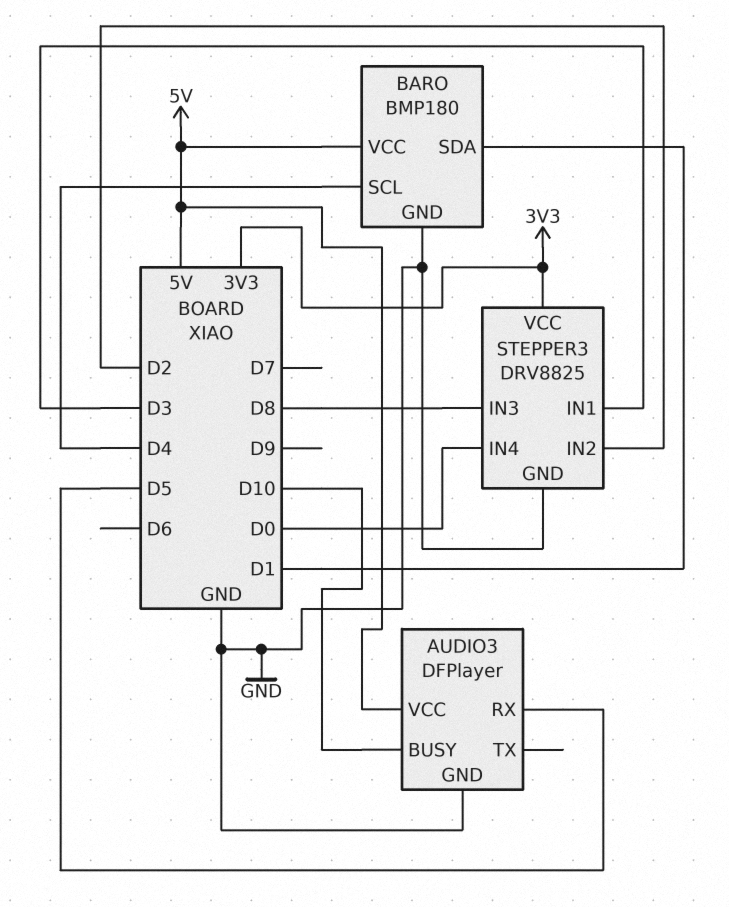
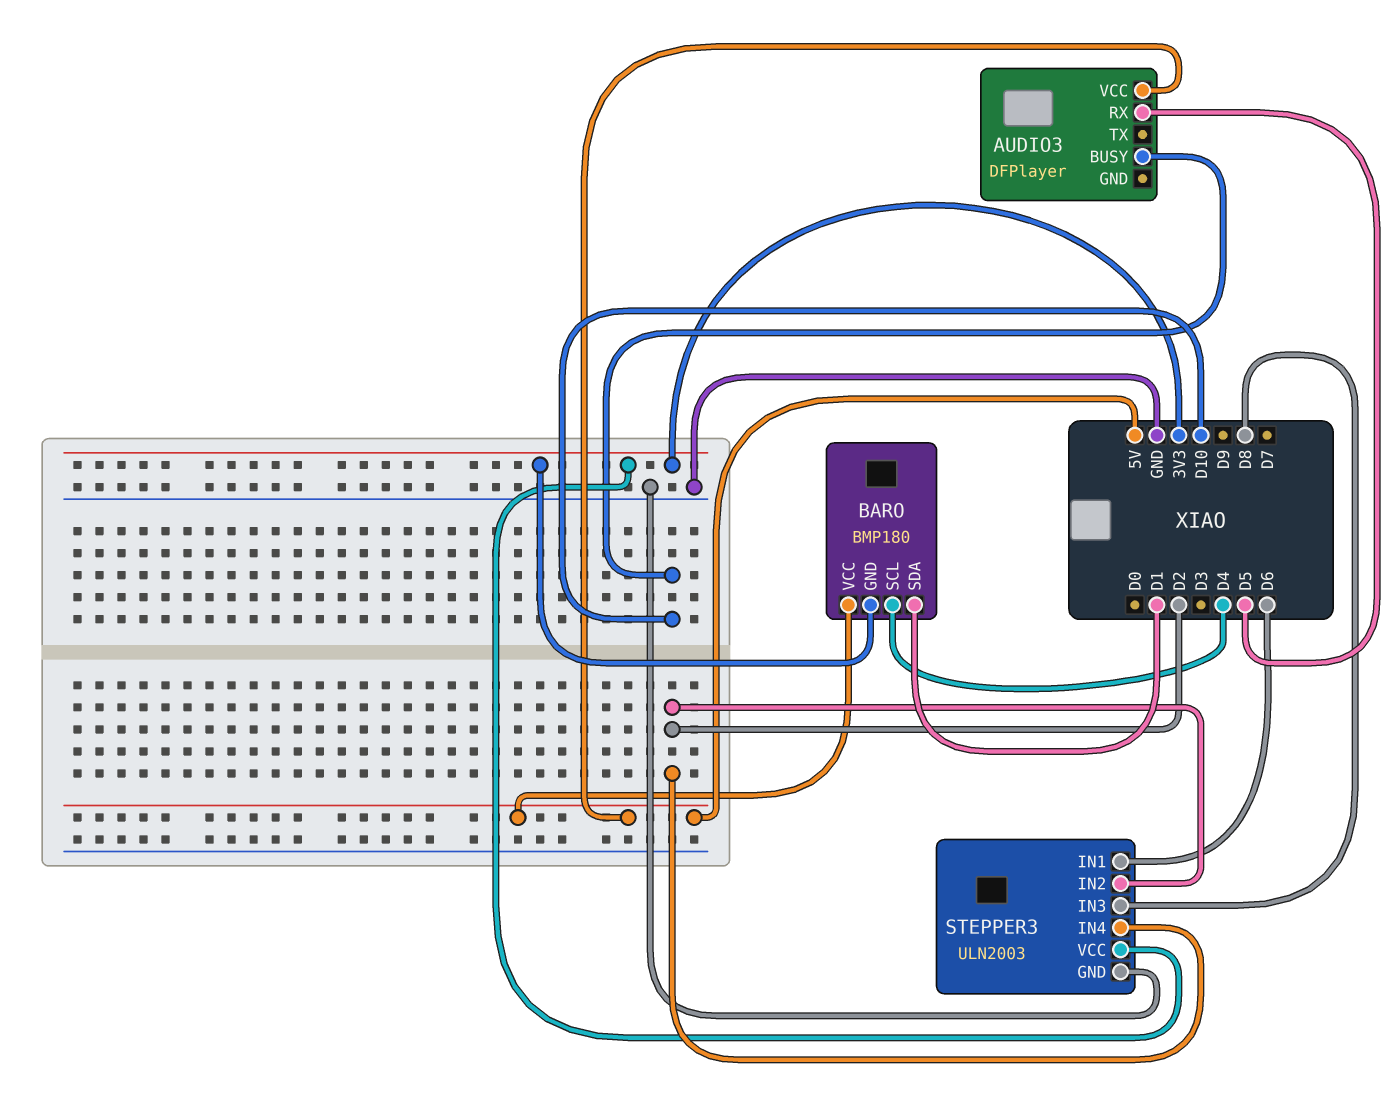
AUDIO3 pin GND: GND -> none
BARO pin GND: GND -> 3V3
STEPPER3: DRV8825 -> ULN2003
STEPPER3 pin IN1: D3 -> D6
STEPPER3 pin IN4: D0 -> D2

